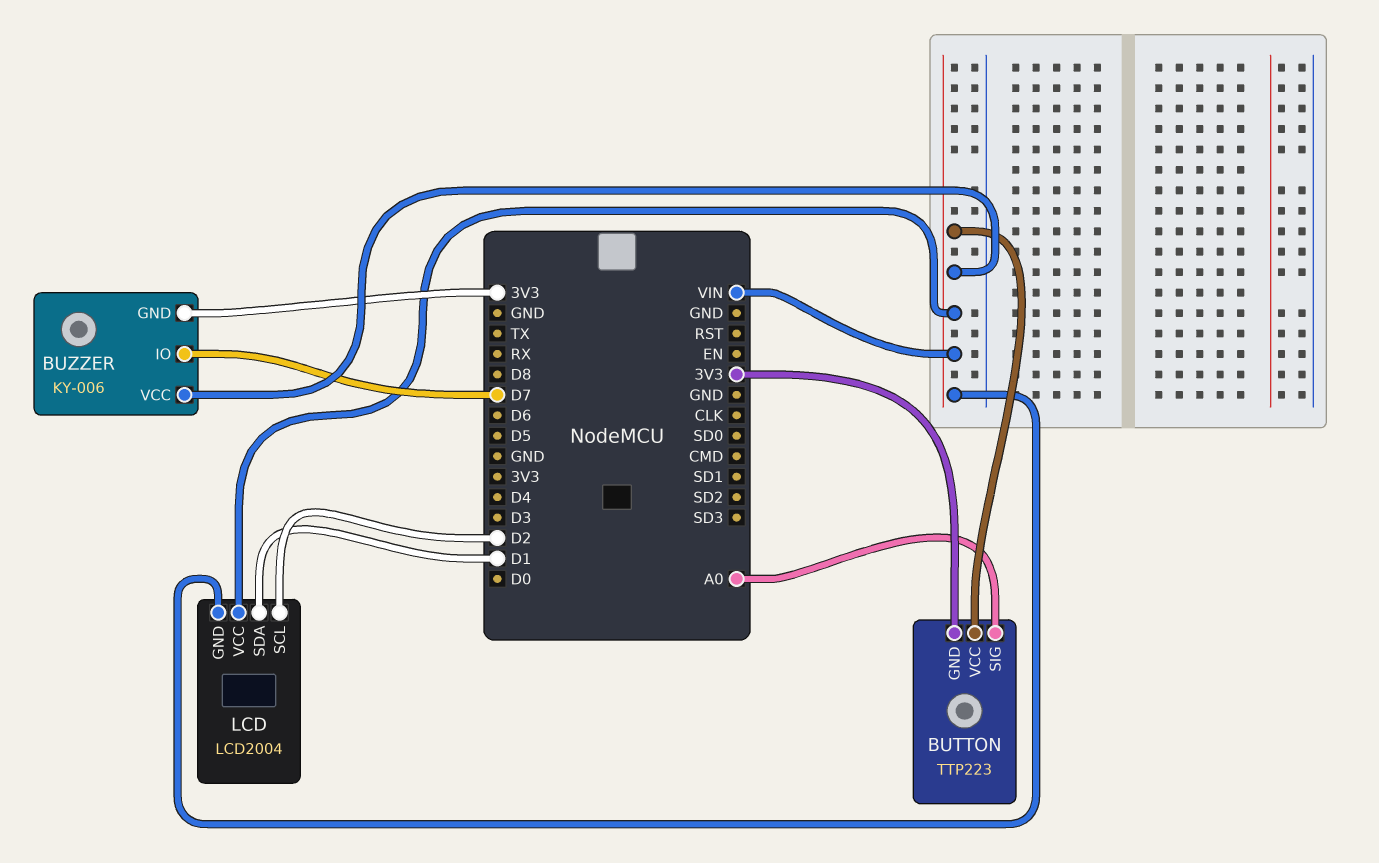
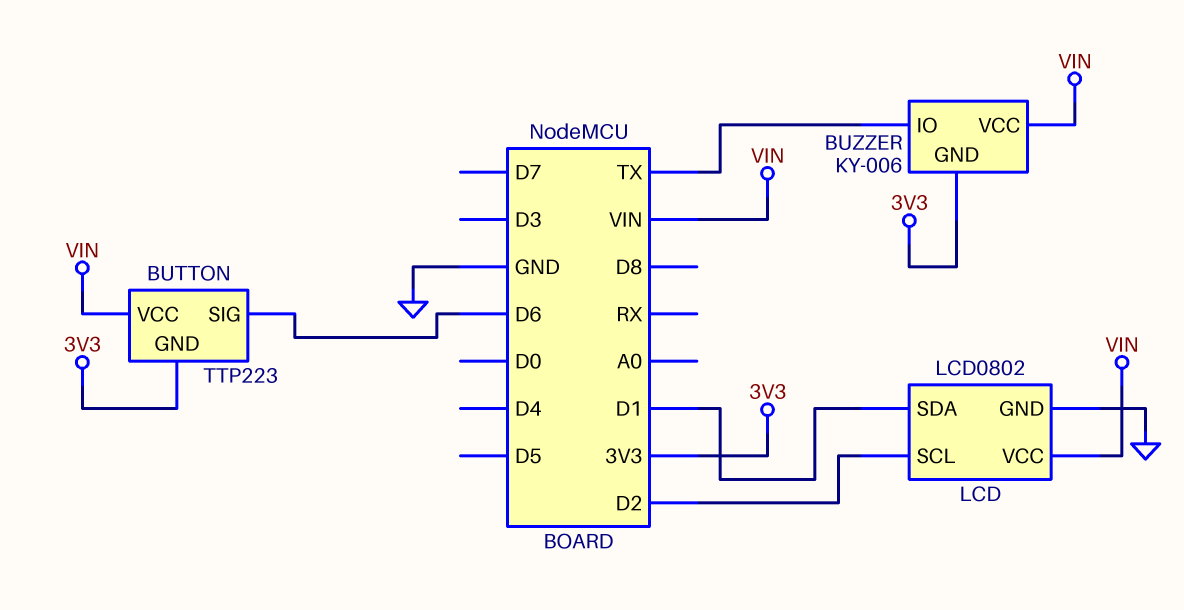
BUTTON pin SIG: A0 -> D6
BUZZER pin IO: D7 -> TX
LCD: LCD2004 -> LCD0802
LCD pin GND: VIN -> GND

